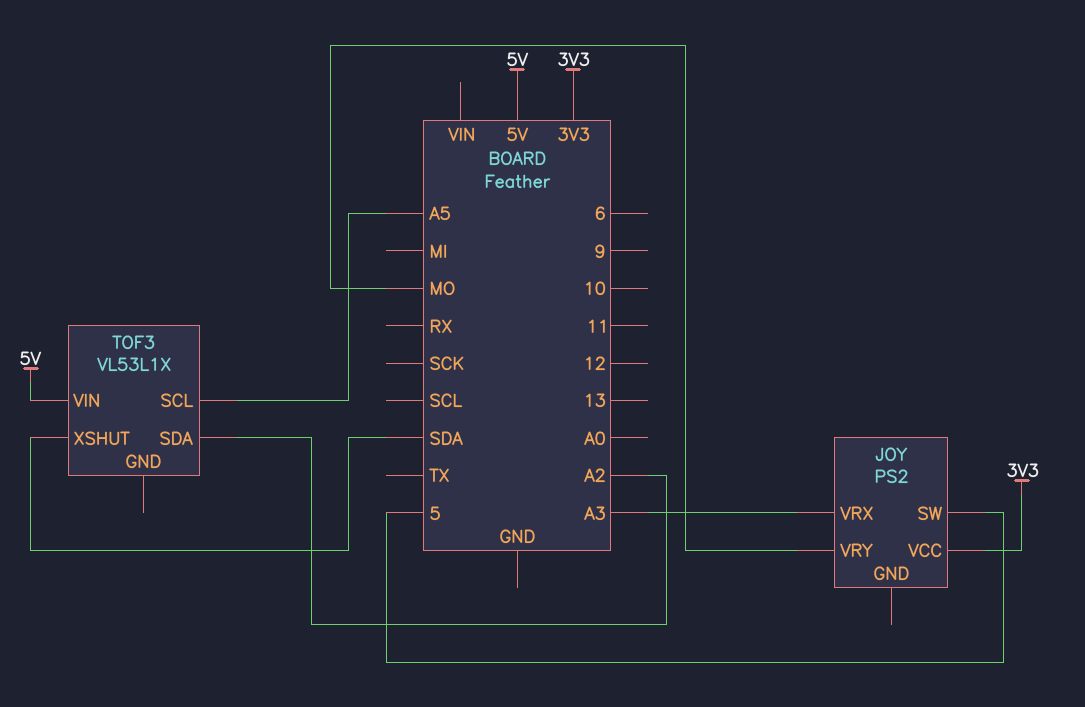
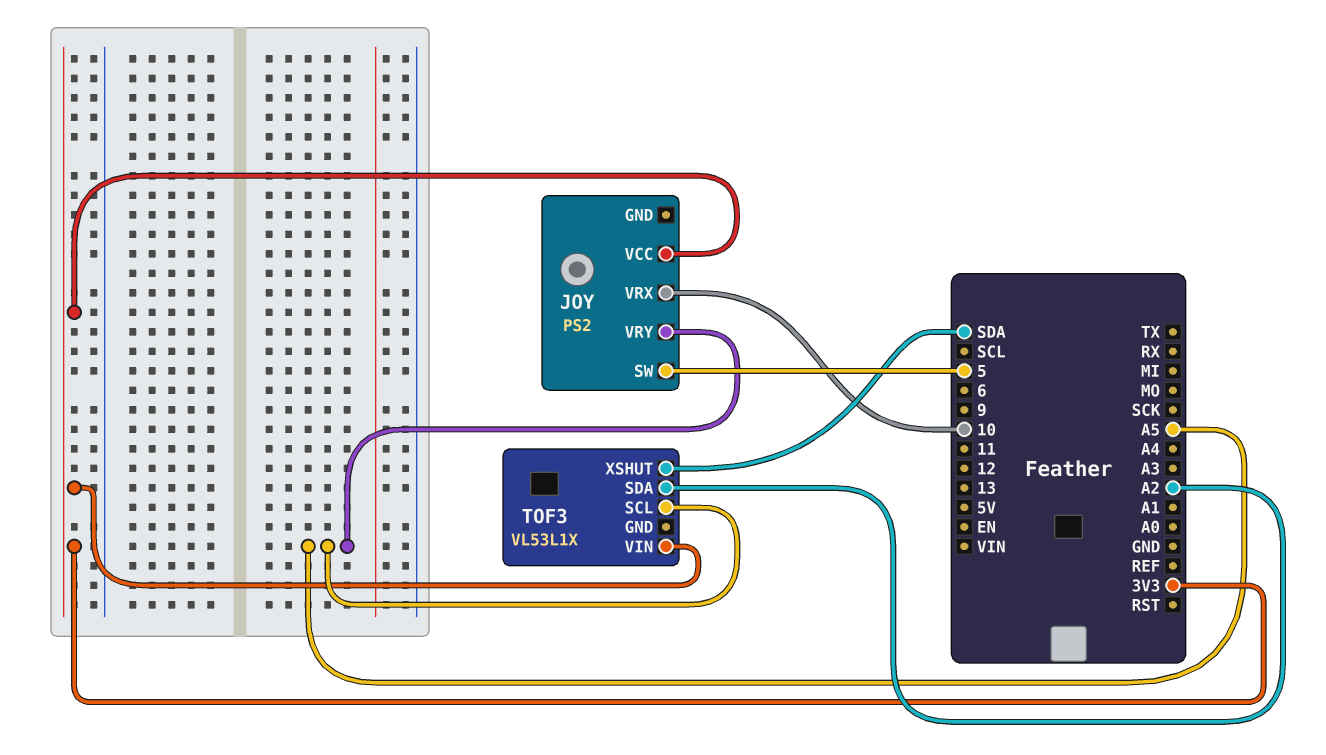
JOY pin VRX: A3 -> 10
JOY pin VRY: MO -> A5
TOF3 pin VIN: 5V -> 3V3

